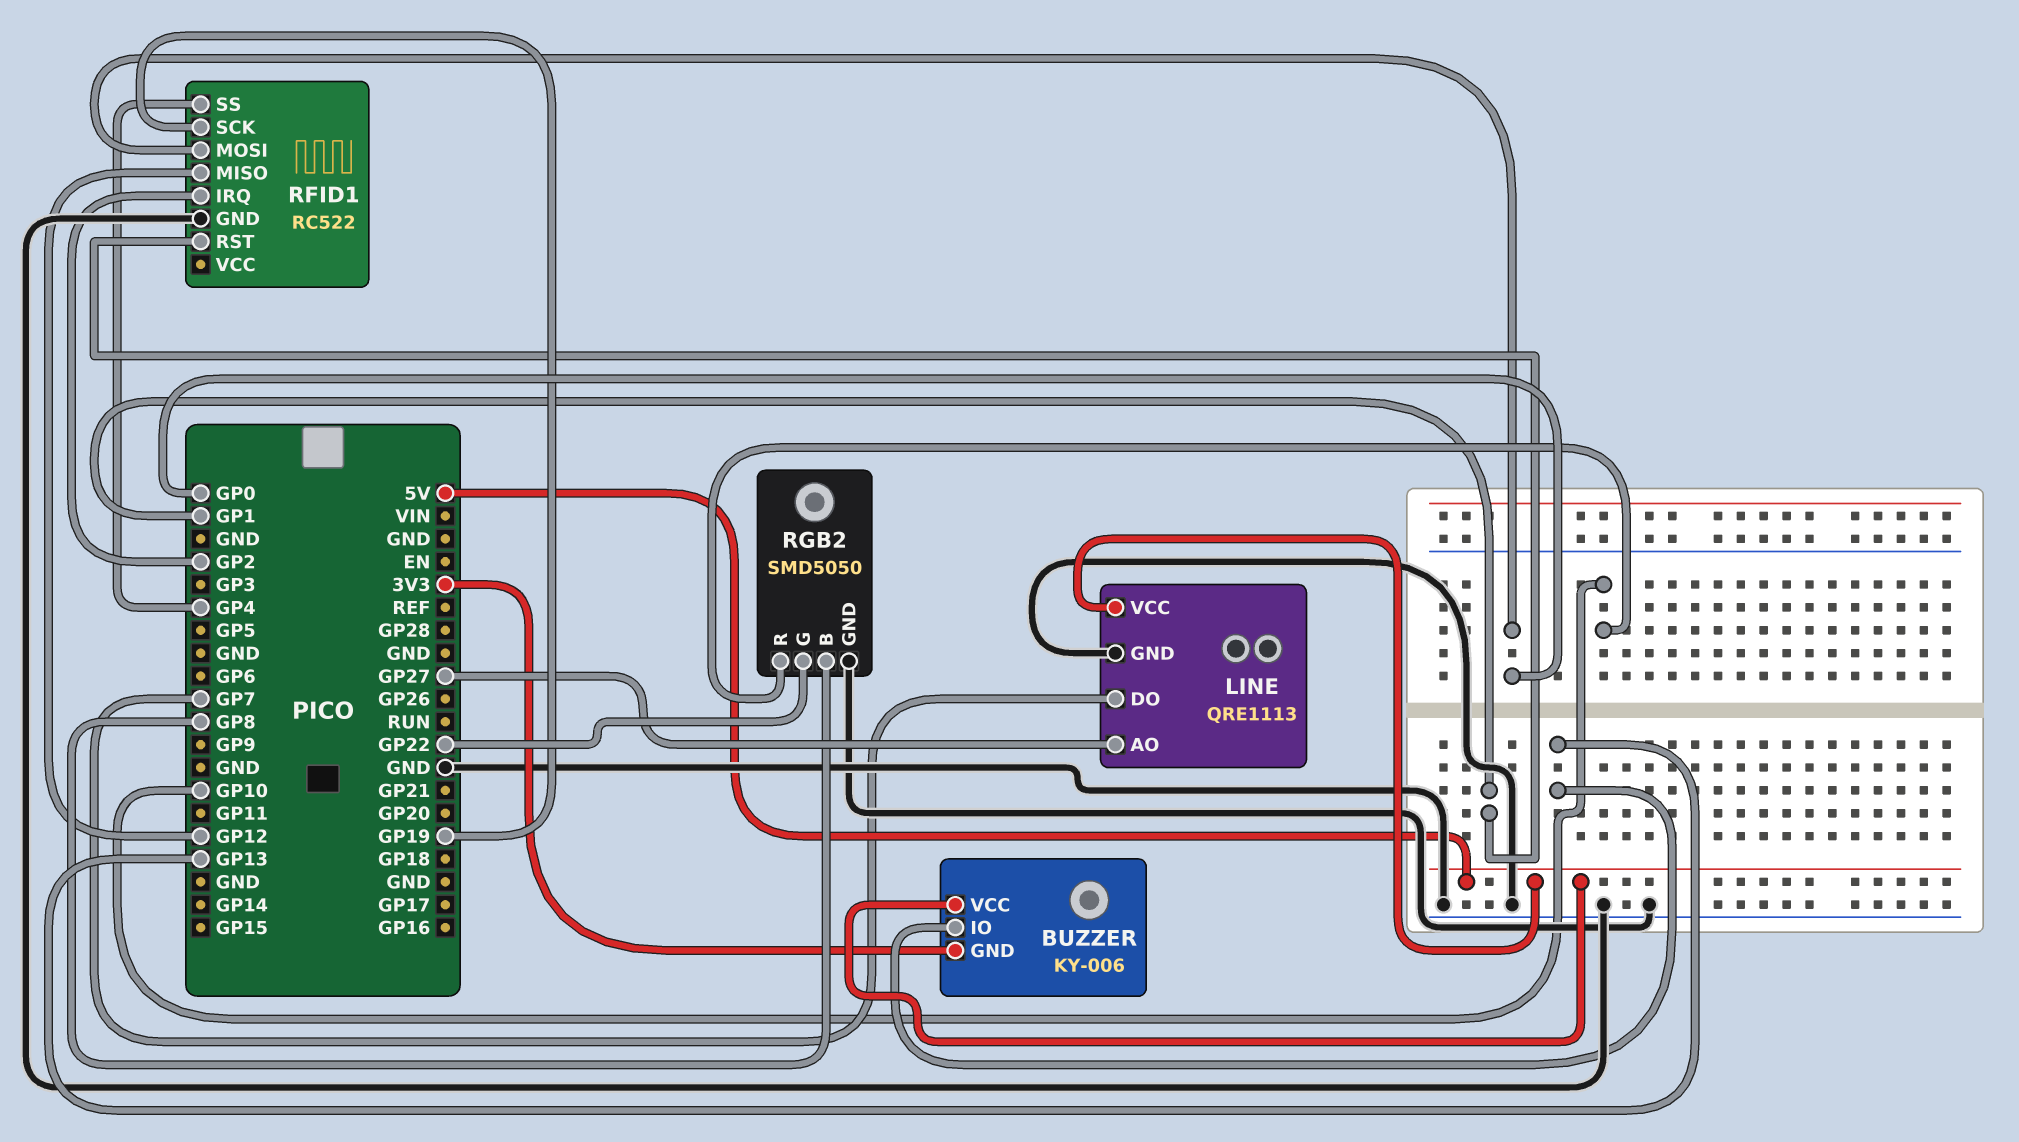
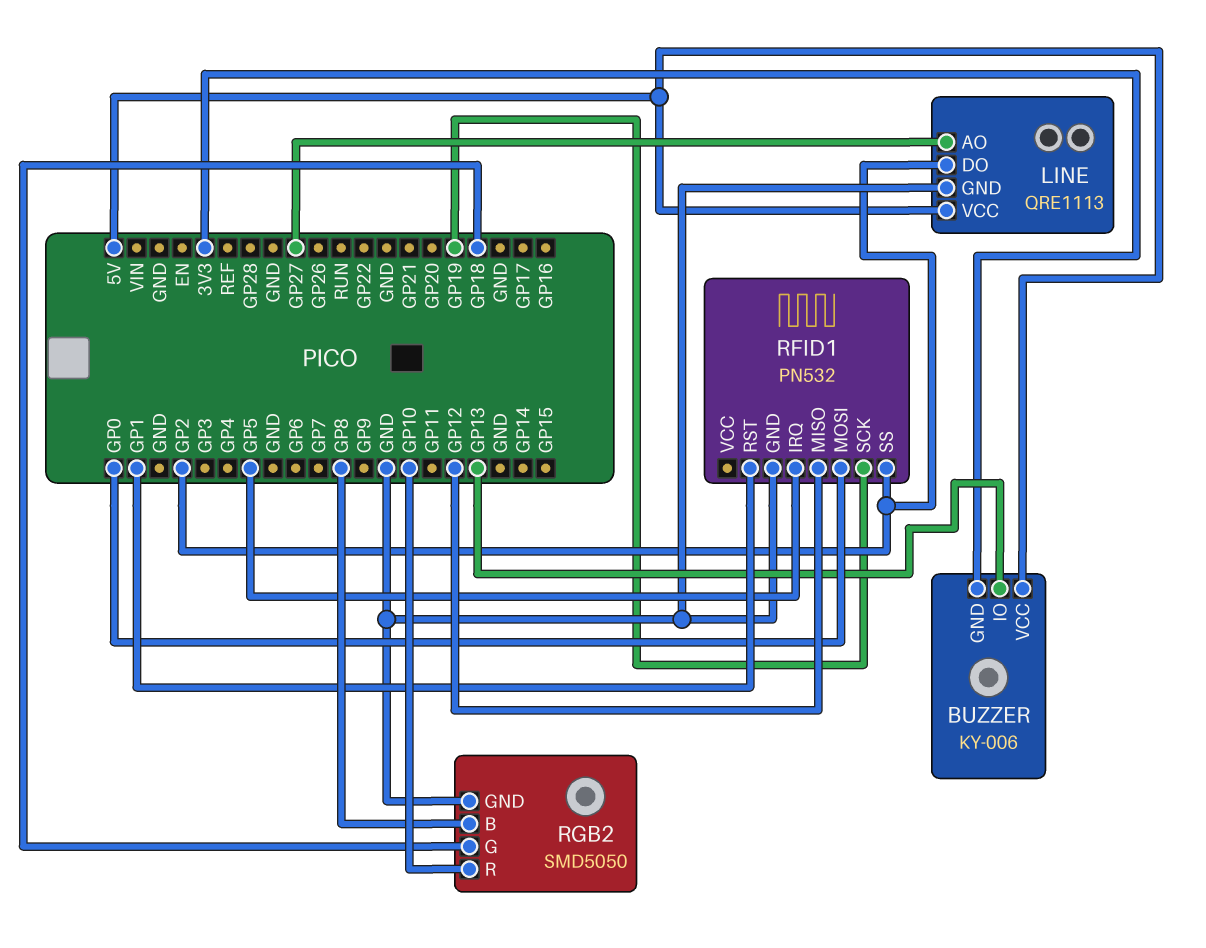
LINE pin DO: GP7 -> GP2
RFID1: RC522 -> PN532
RFID1 pin IRQ: GP2 -> GP5
RFID1 pin SS: GP4 -> GP2
RGB2 pin G: GP22 -> GP18

